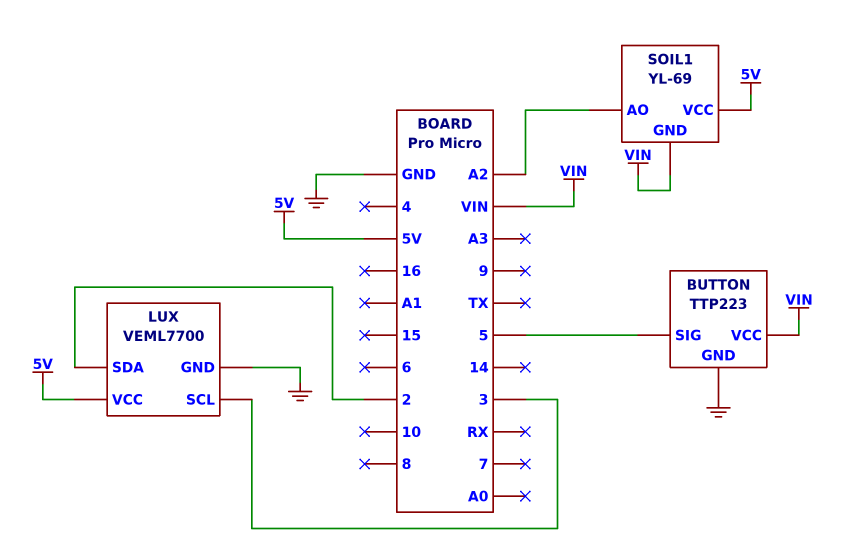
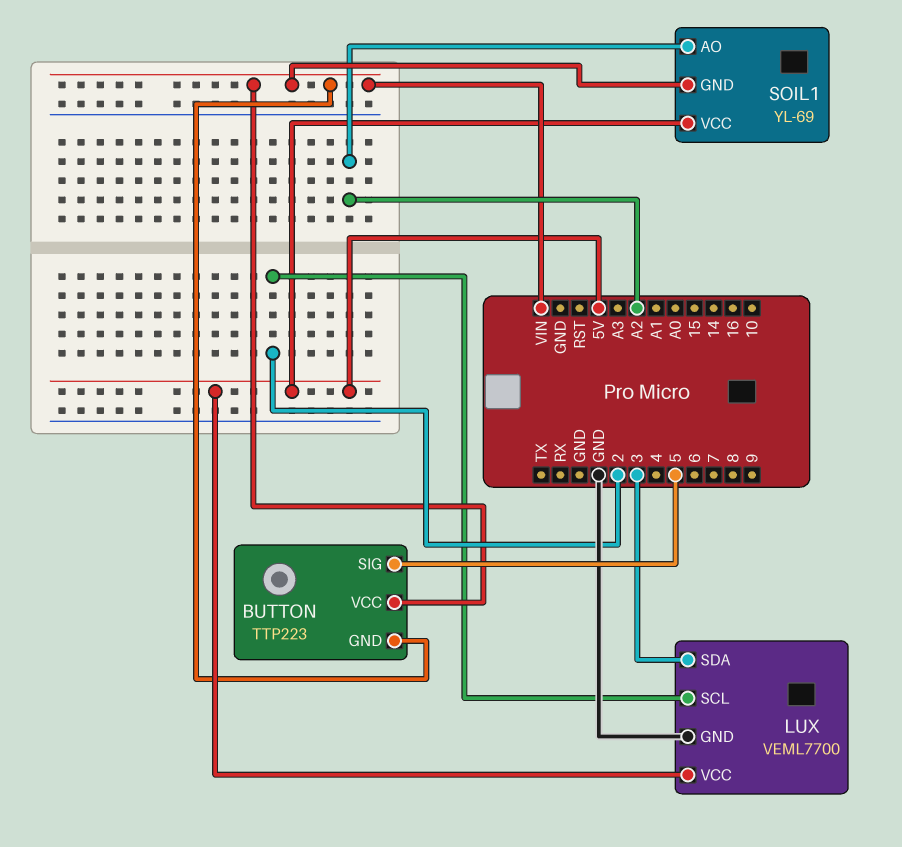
BUTTON pin GND: GND -> VIN
LUX pin SCL: 3 -> 2
LUX pin SDA: 2 -> 3

